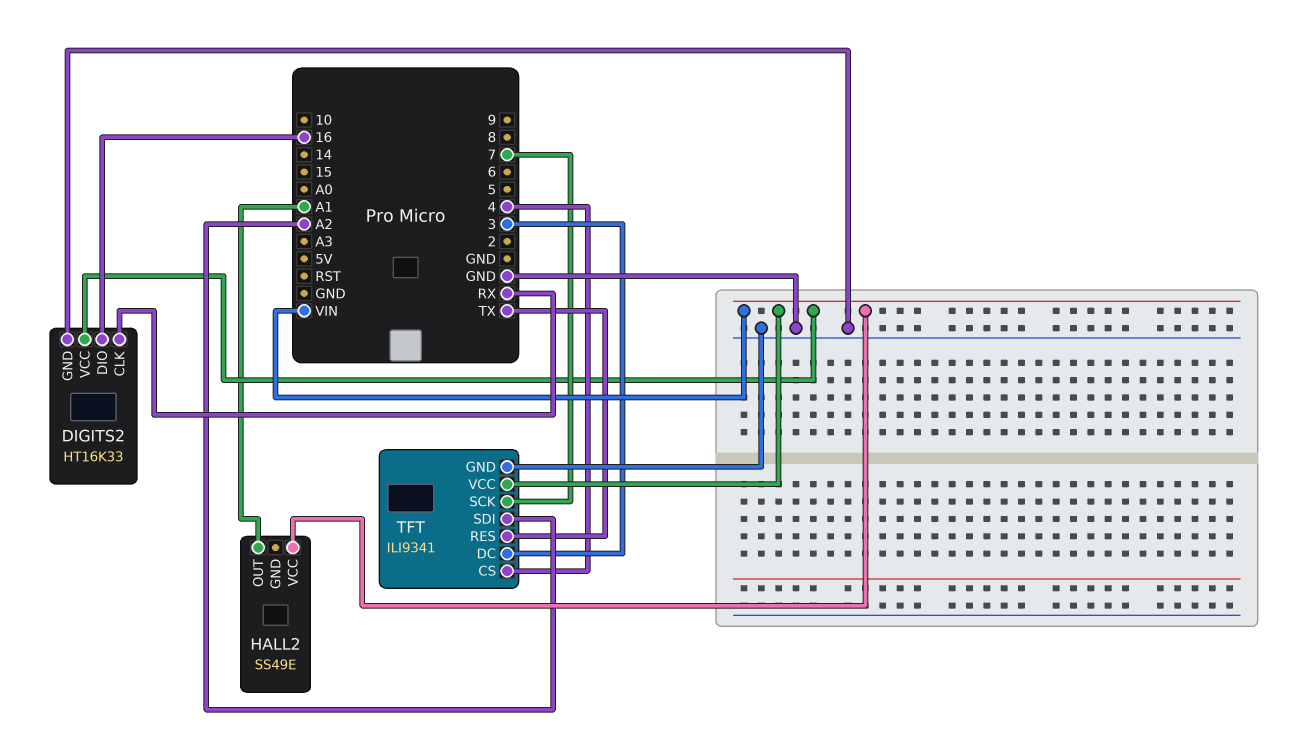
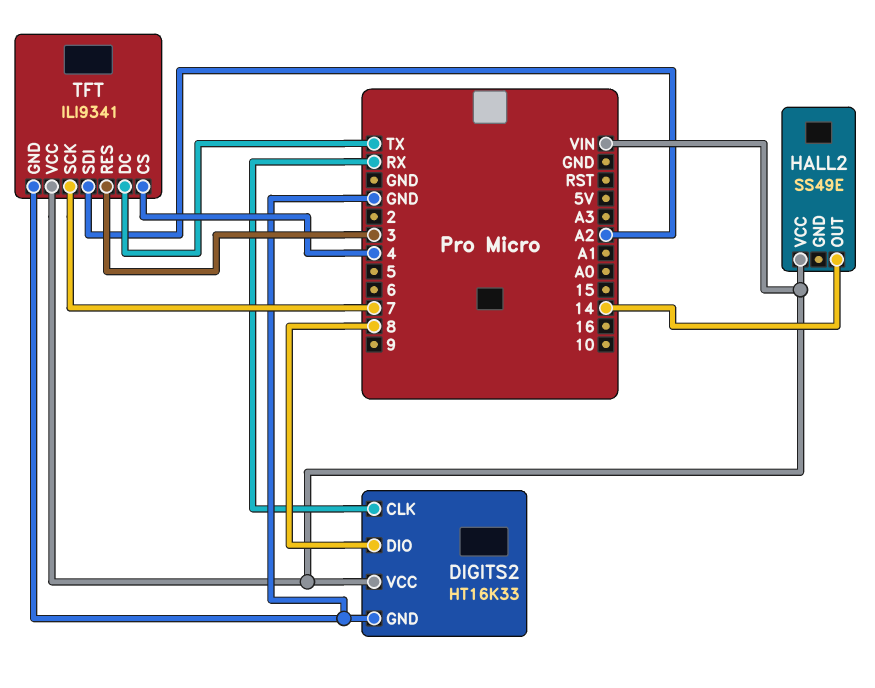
DIGITS2 pin DIO: 16 -> 8
HALL2 pin OUT: A1 -> 14
TFT pin DC: 3 -> TX
TFT pin RES: TX -> 3

